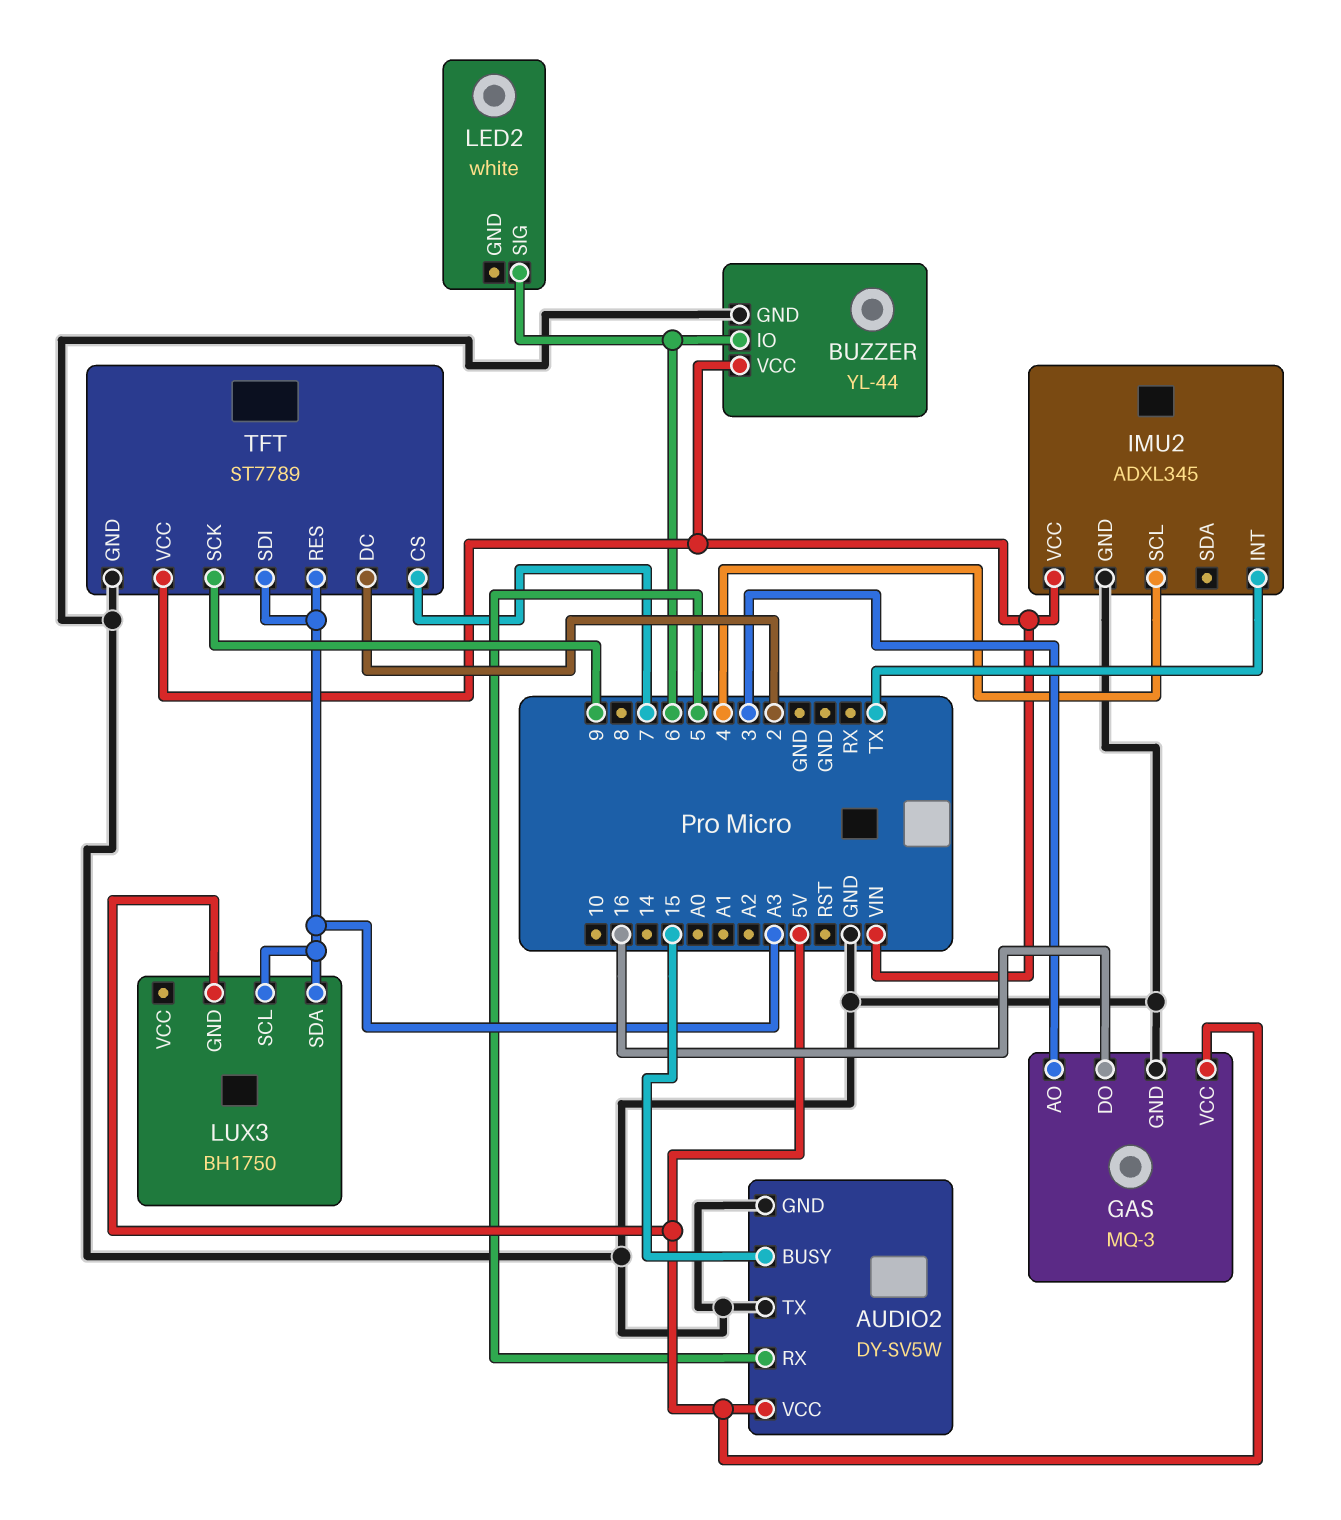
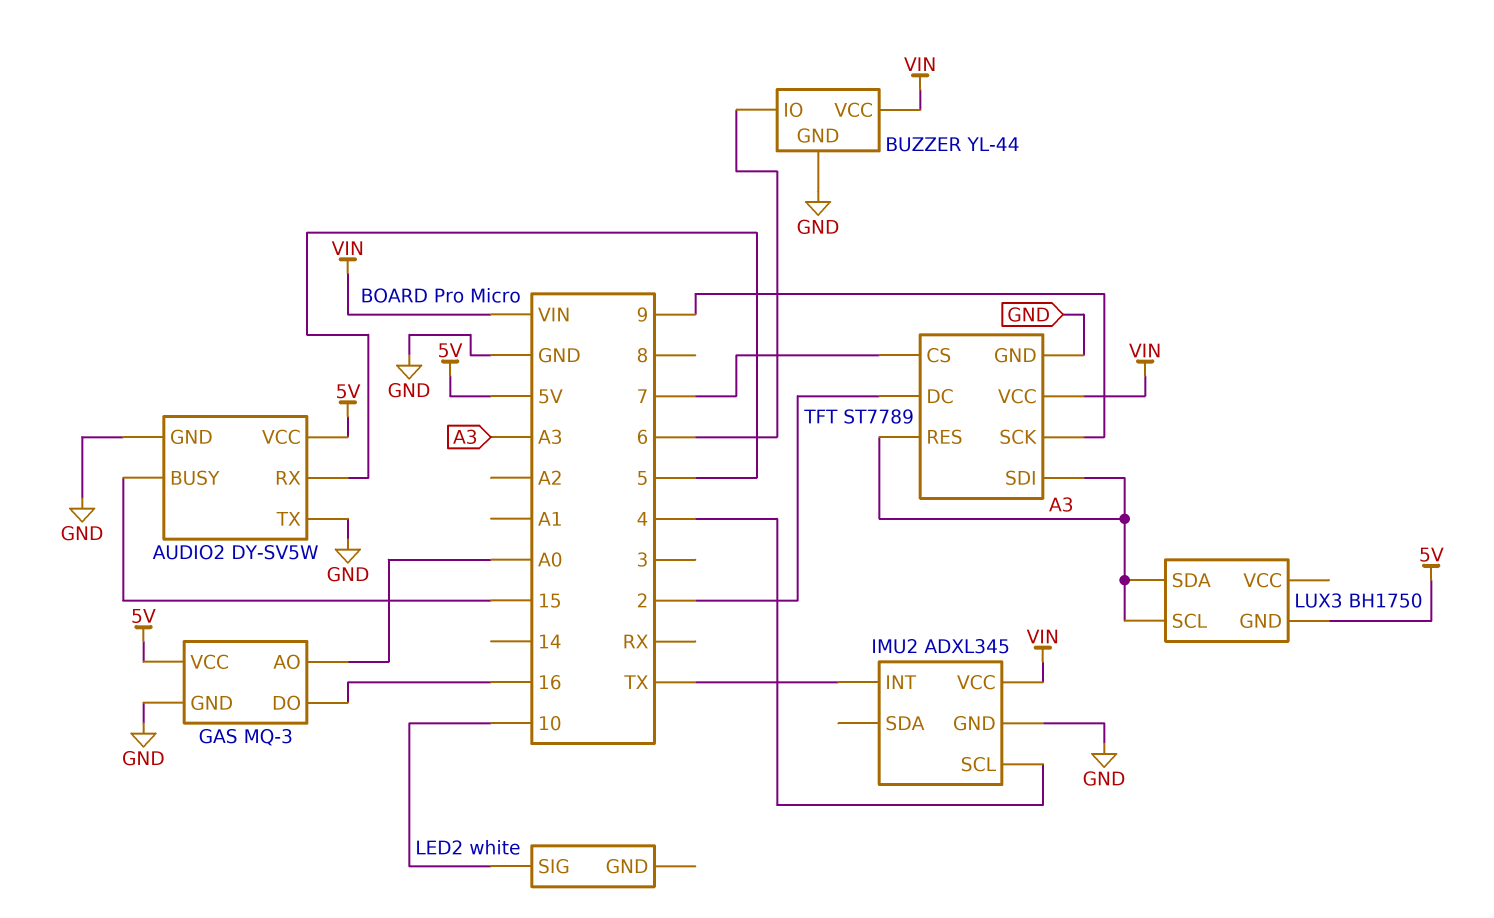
GAS pin AO: 3 -> A0
LED2 pin SIG: 6 -> 10

